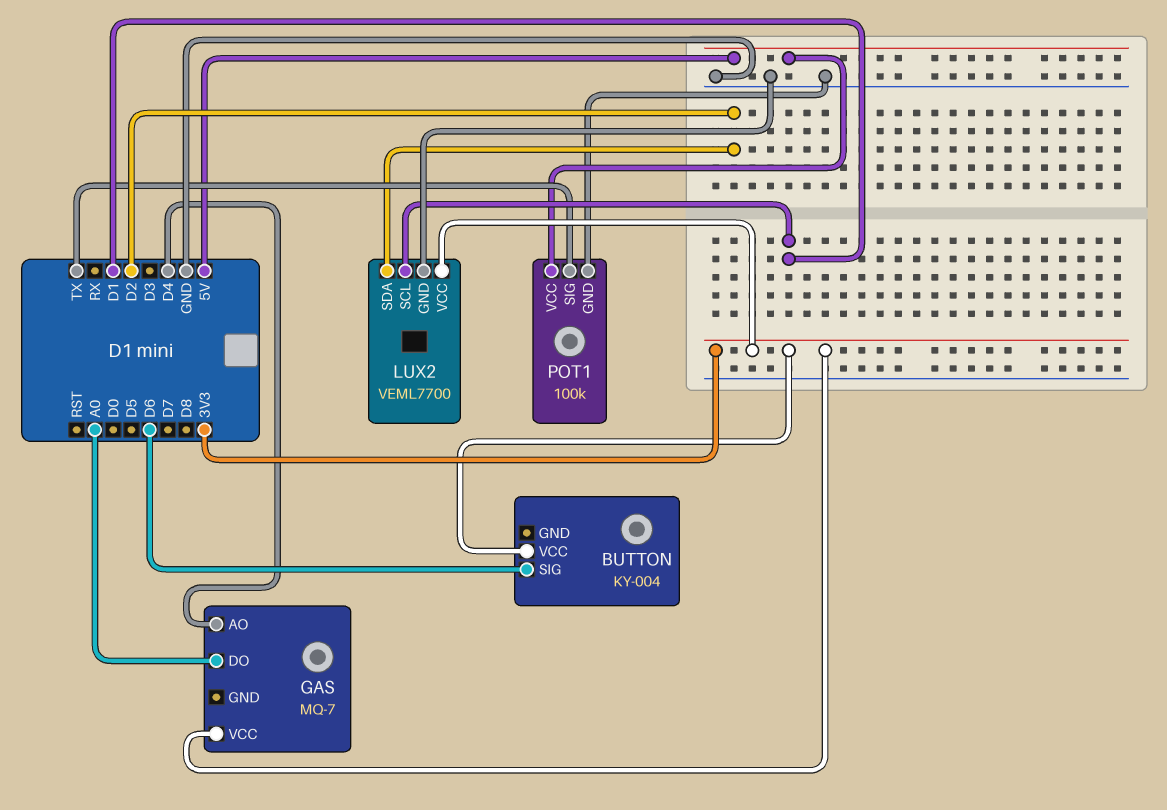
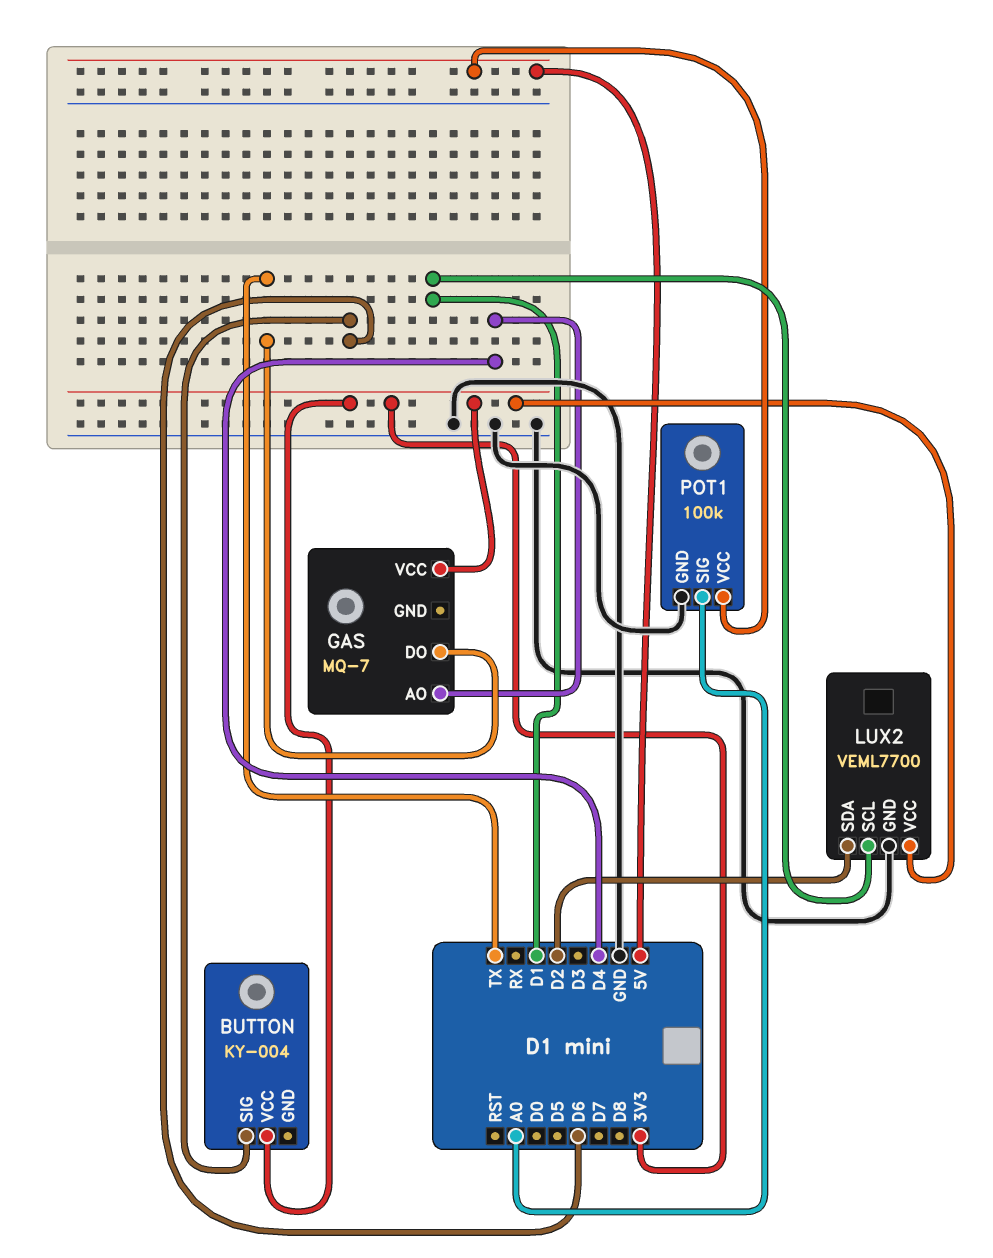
GAS pin DO: A0 -> TX
POT1 pin SIG: TX -> A0

